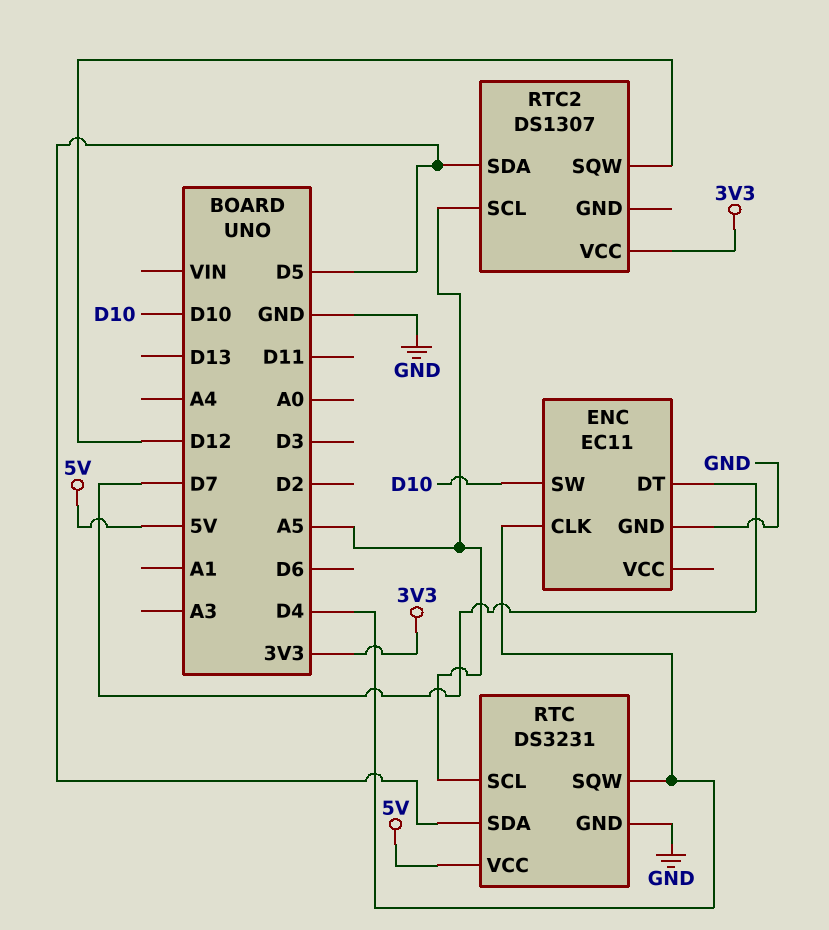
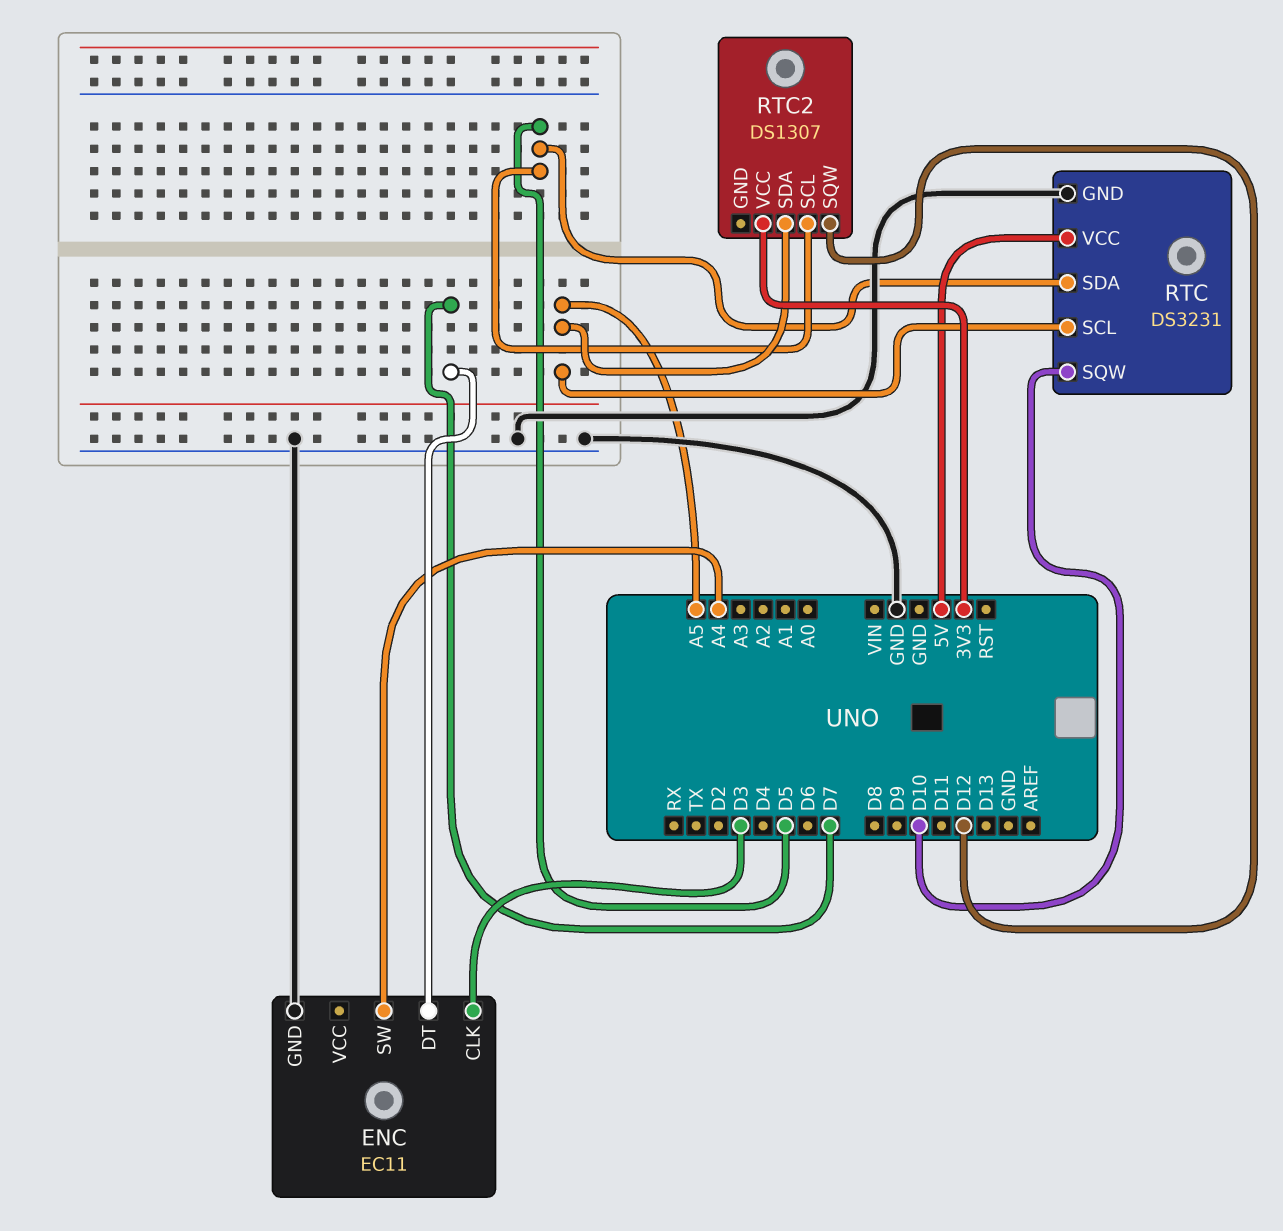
ENC pin CLK: D4 -> D3
ENC pin SW: D10 -> A4
RTC pin SQW: D4 -> D10
RTC2 pin SCL: A5 -> D5
RTC2 pin SDA: D5 -> A5

